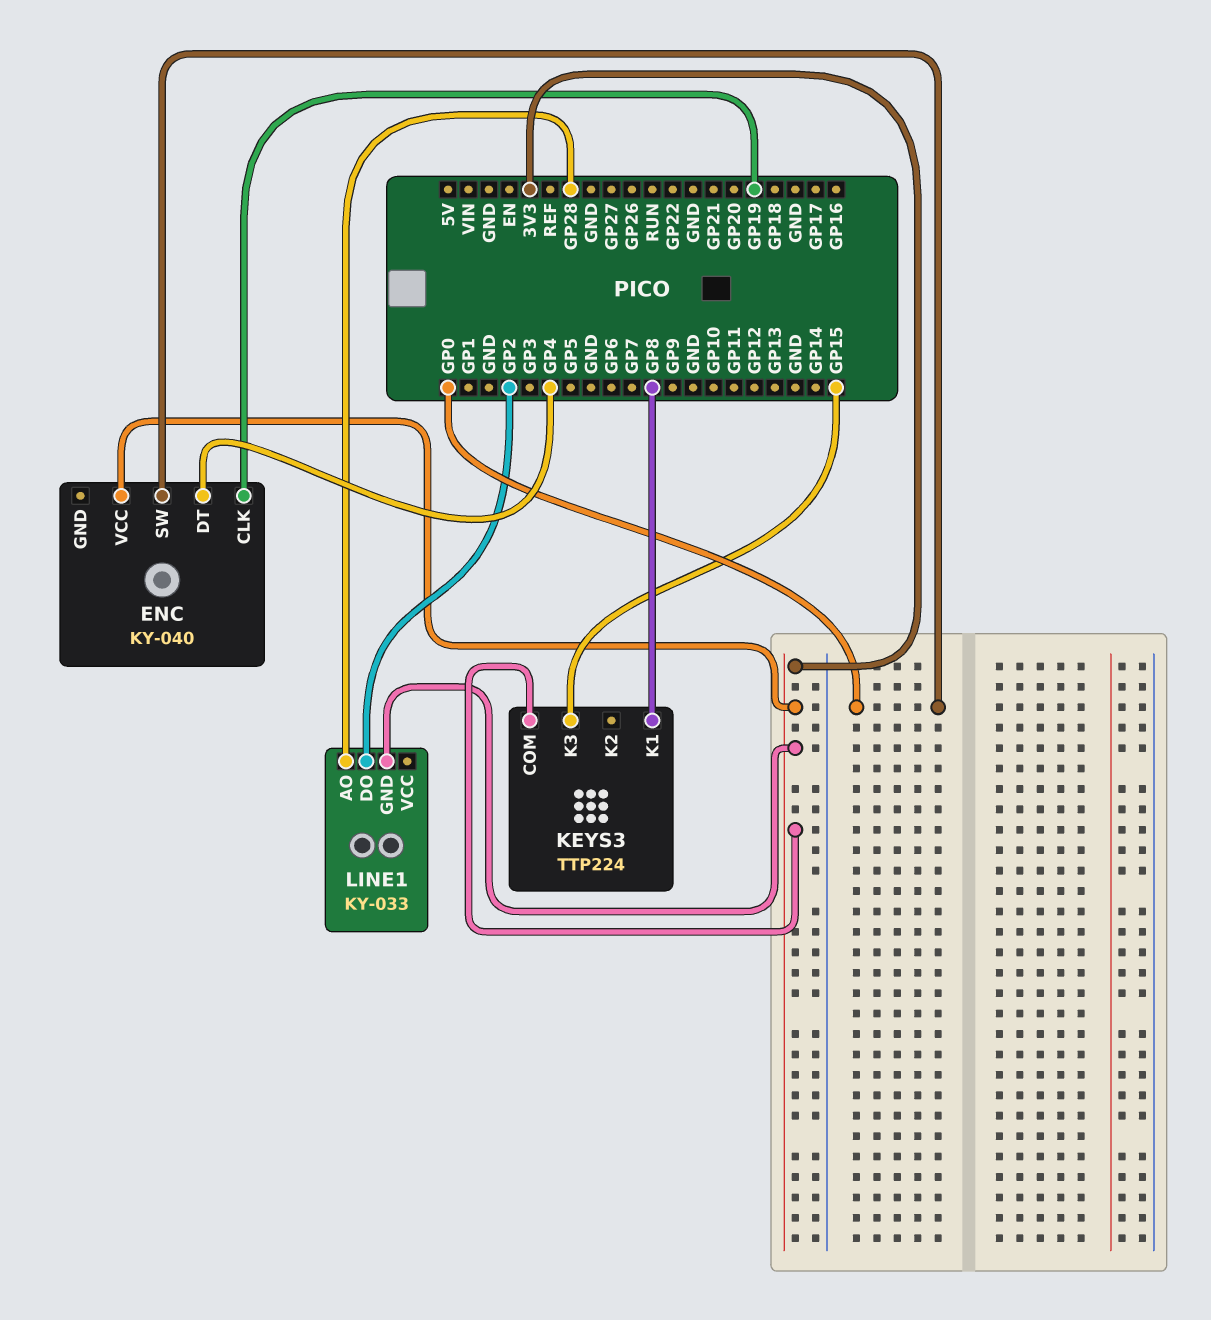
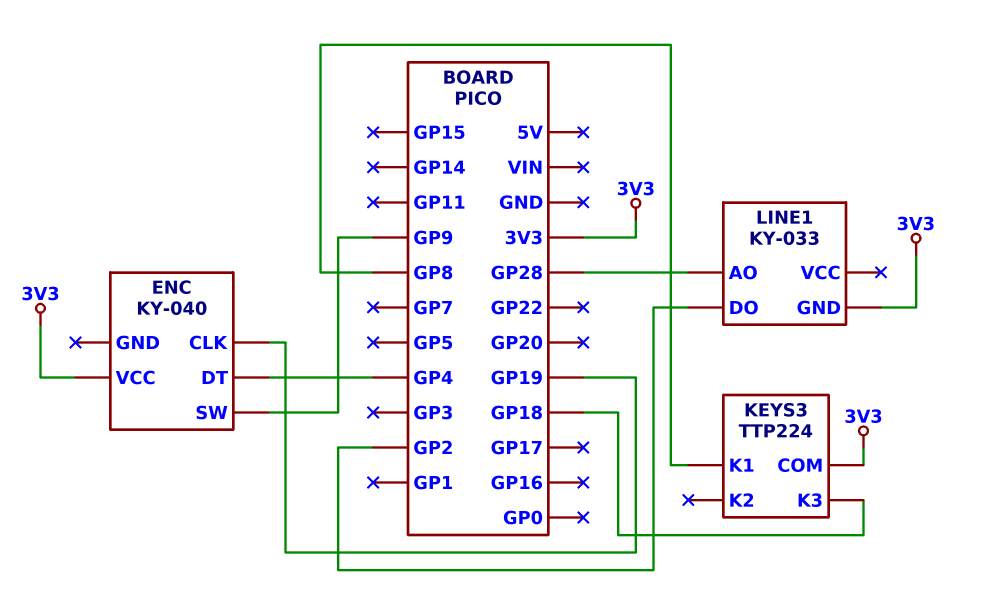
ENC pin SW: GP0 -> GP9
KEYS3 pin K3: GP15 -> GP18

